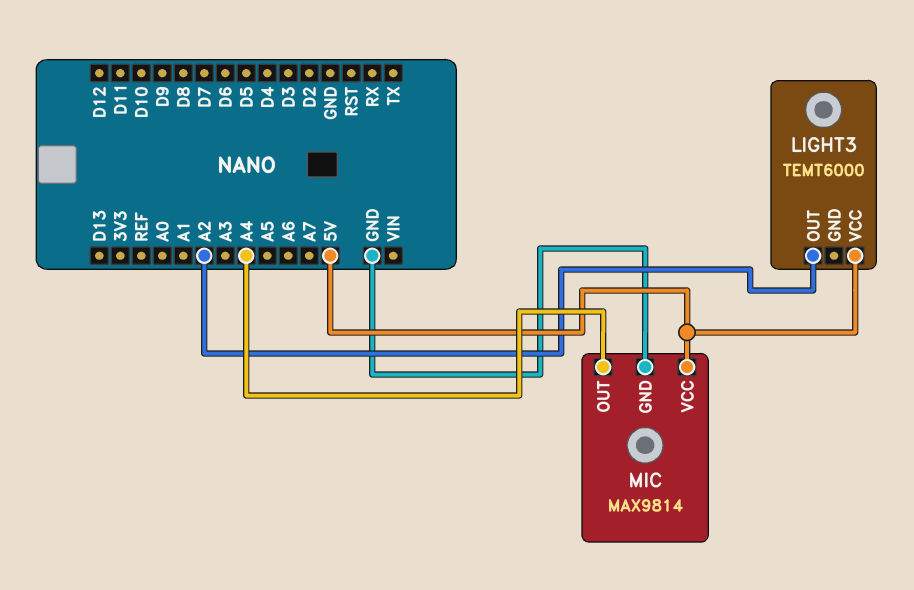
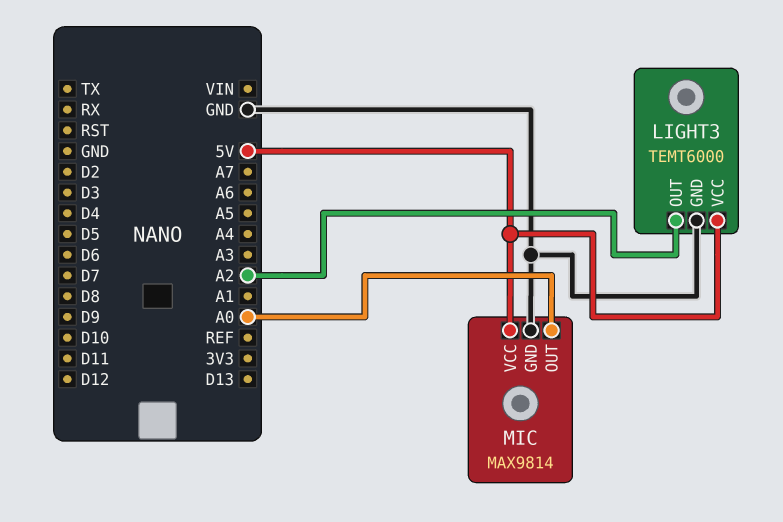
LIGHT3 pin GND: none -> GND
MIC pin OUT: A4 -> A0

